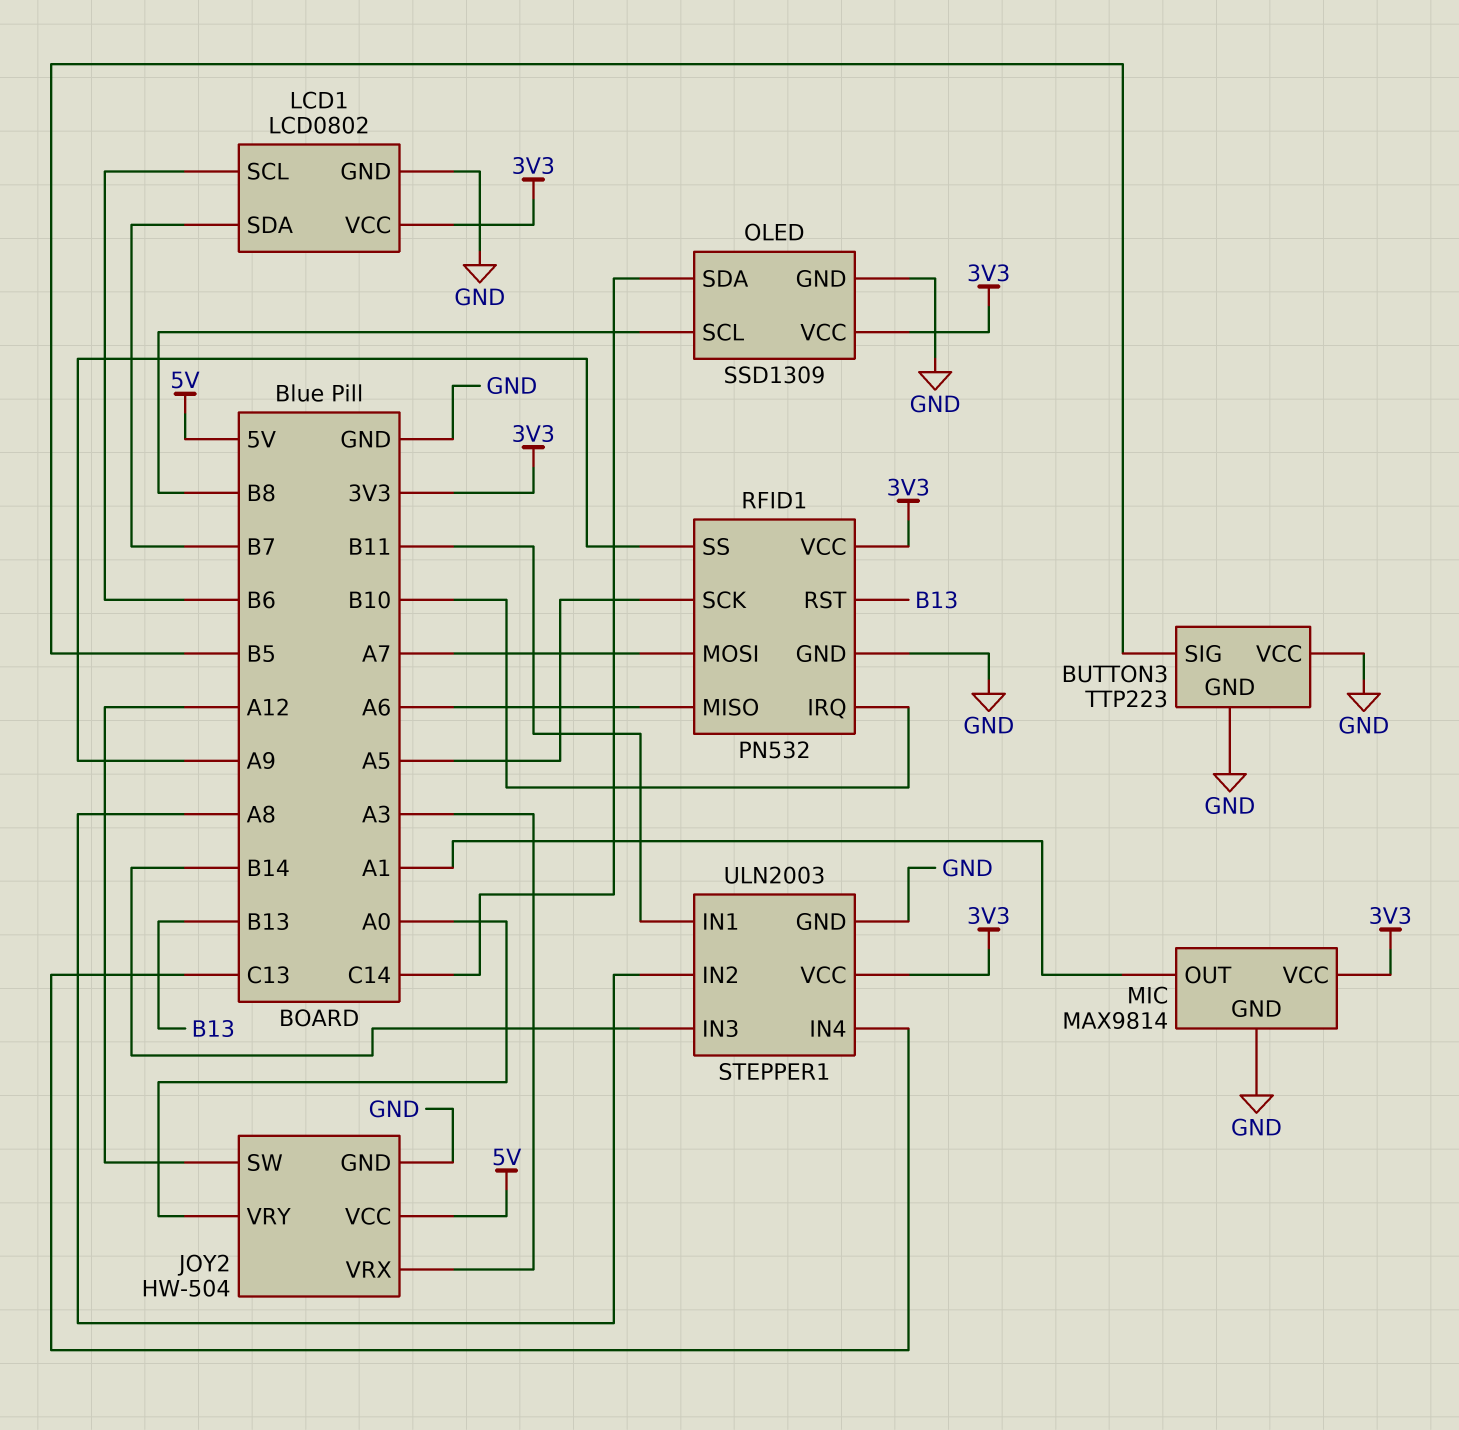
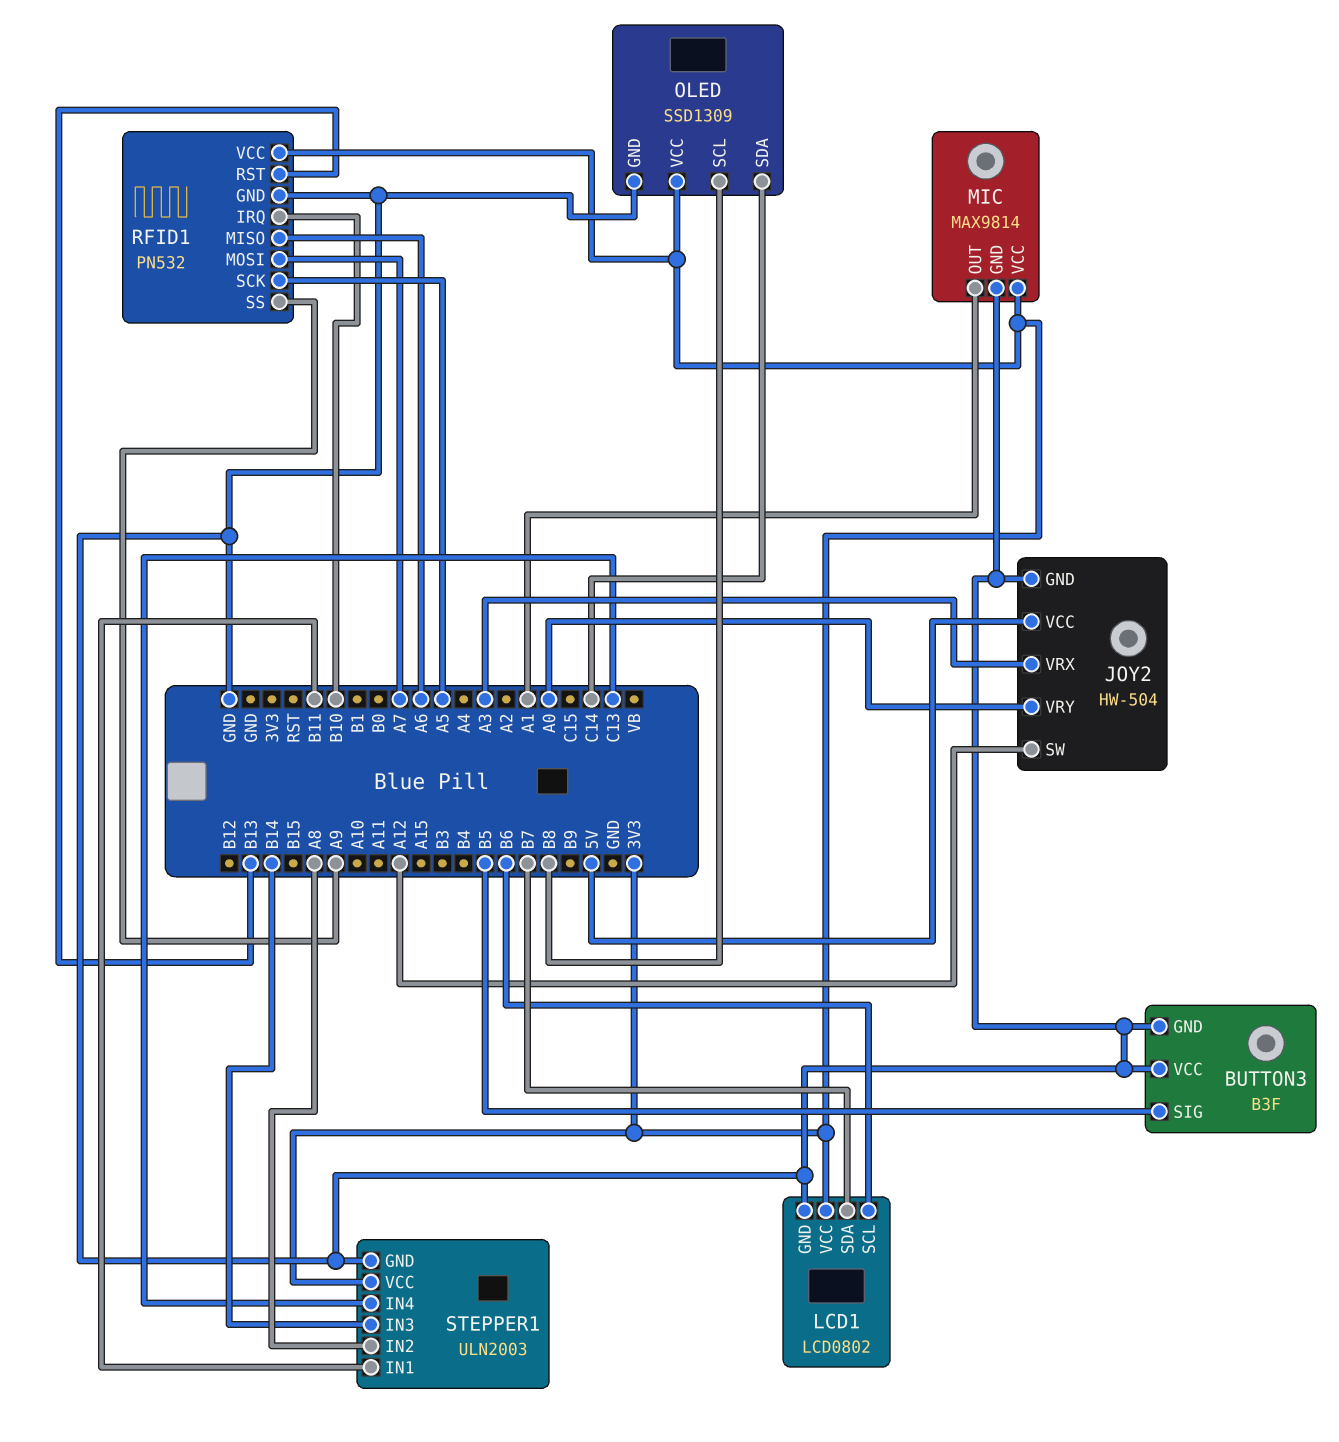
BUTTON3: TTP223 -> B3F

